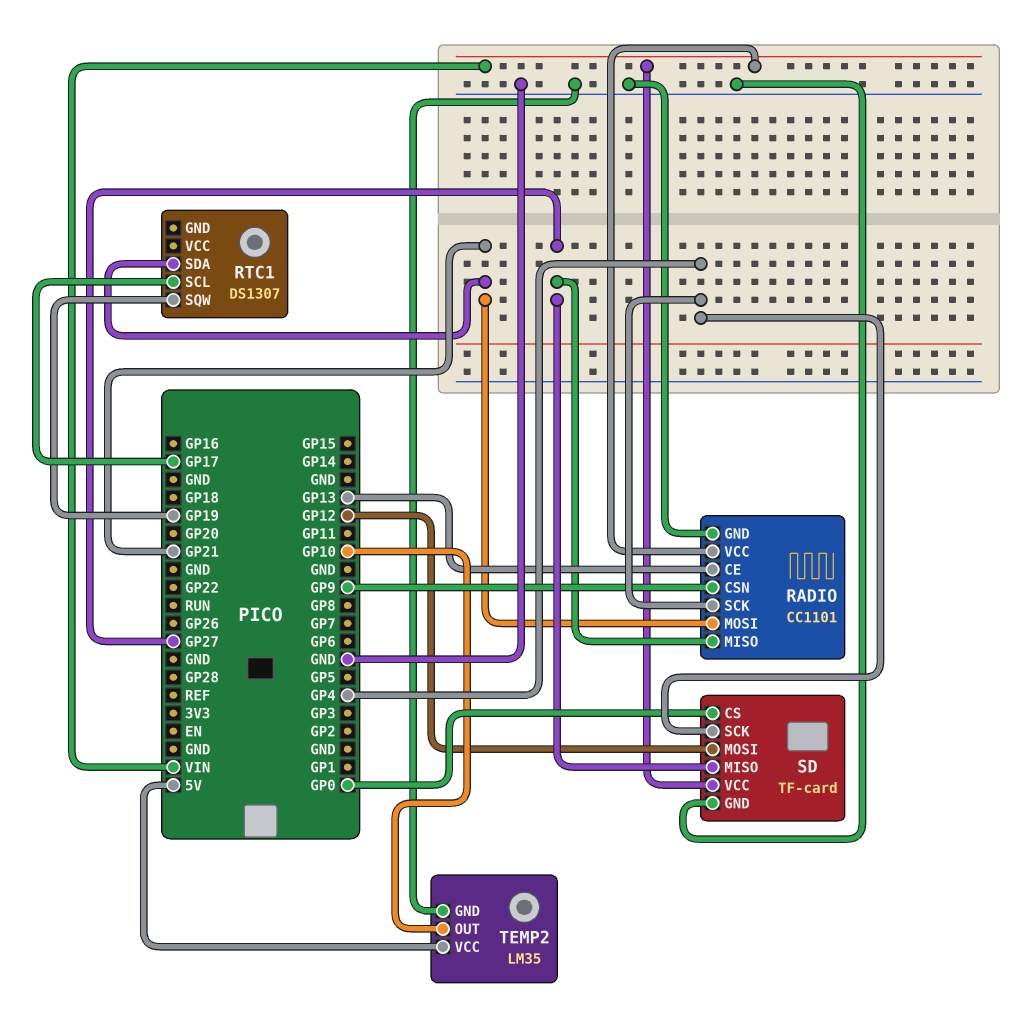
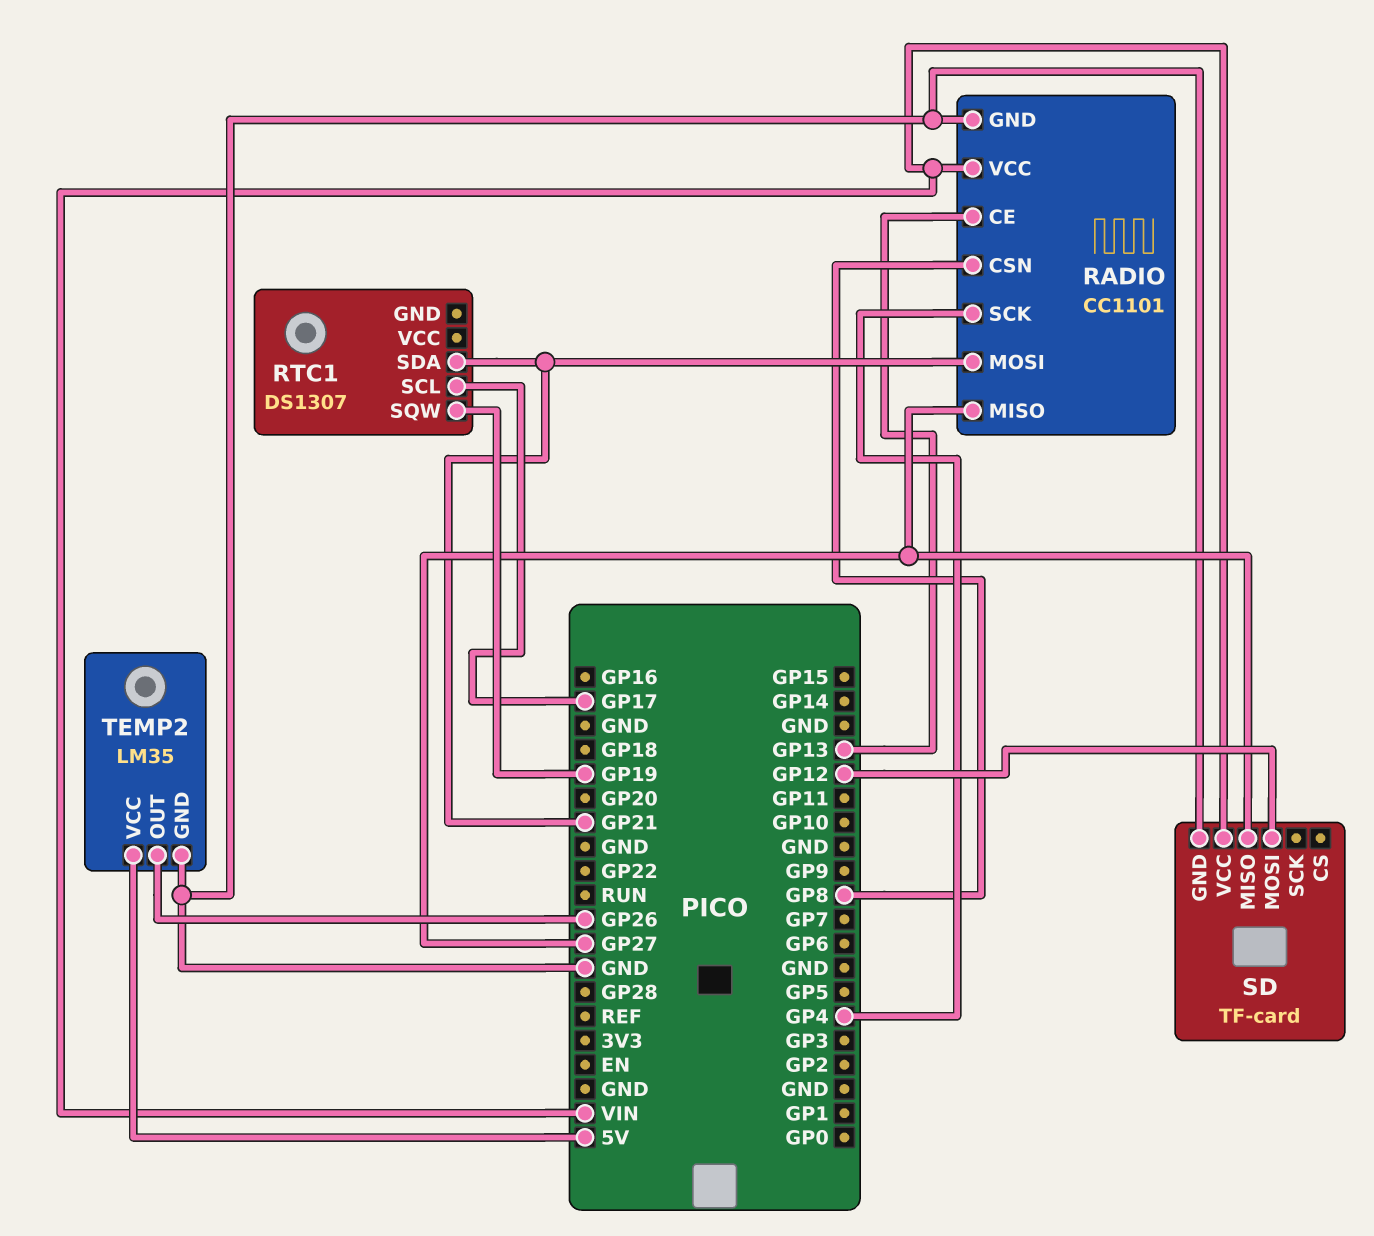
RADIO pin CSN: GP9 -> GP8
SD pin CS: GP0 -> none
SD pin SCK: GP4 -> none
TEMP2 pin OUT: GP10 -> GP26

